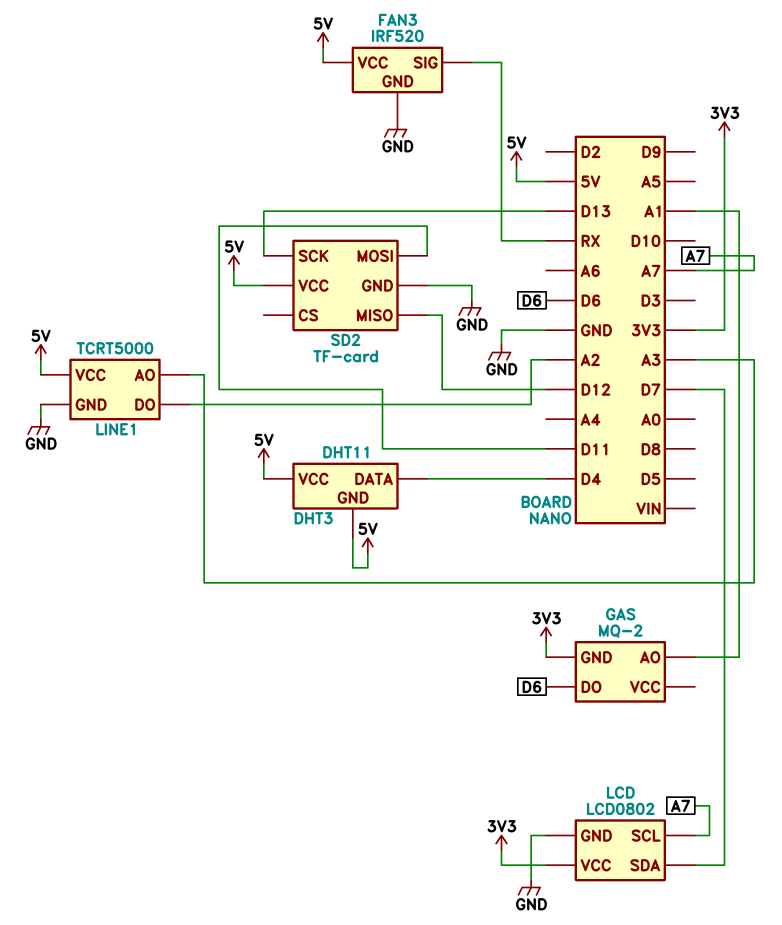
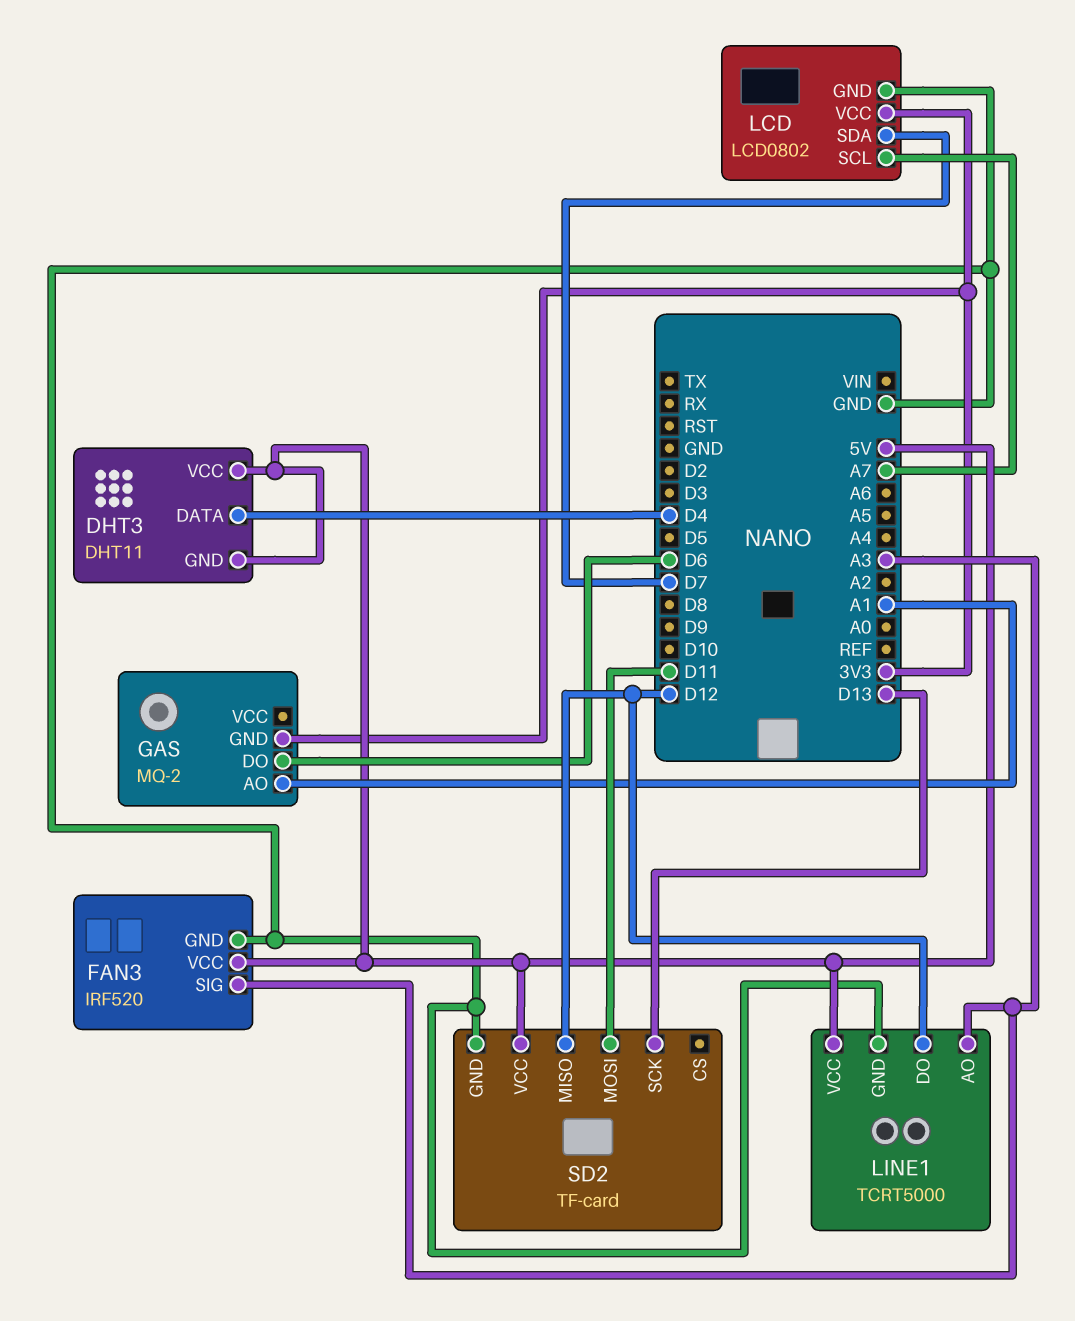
FAN3 pin SIG: RX -> A3
LINE1 pin DO: A2 -> D12

